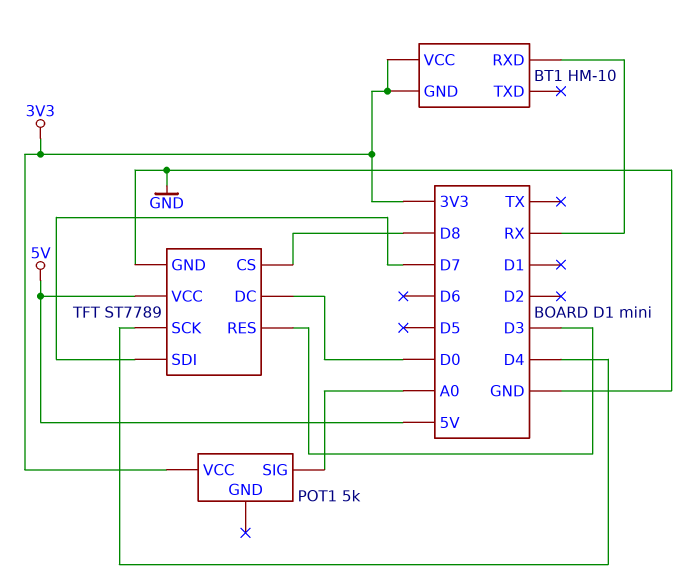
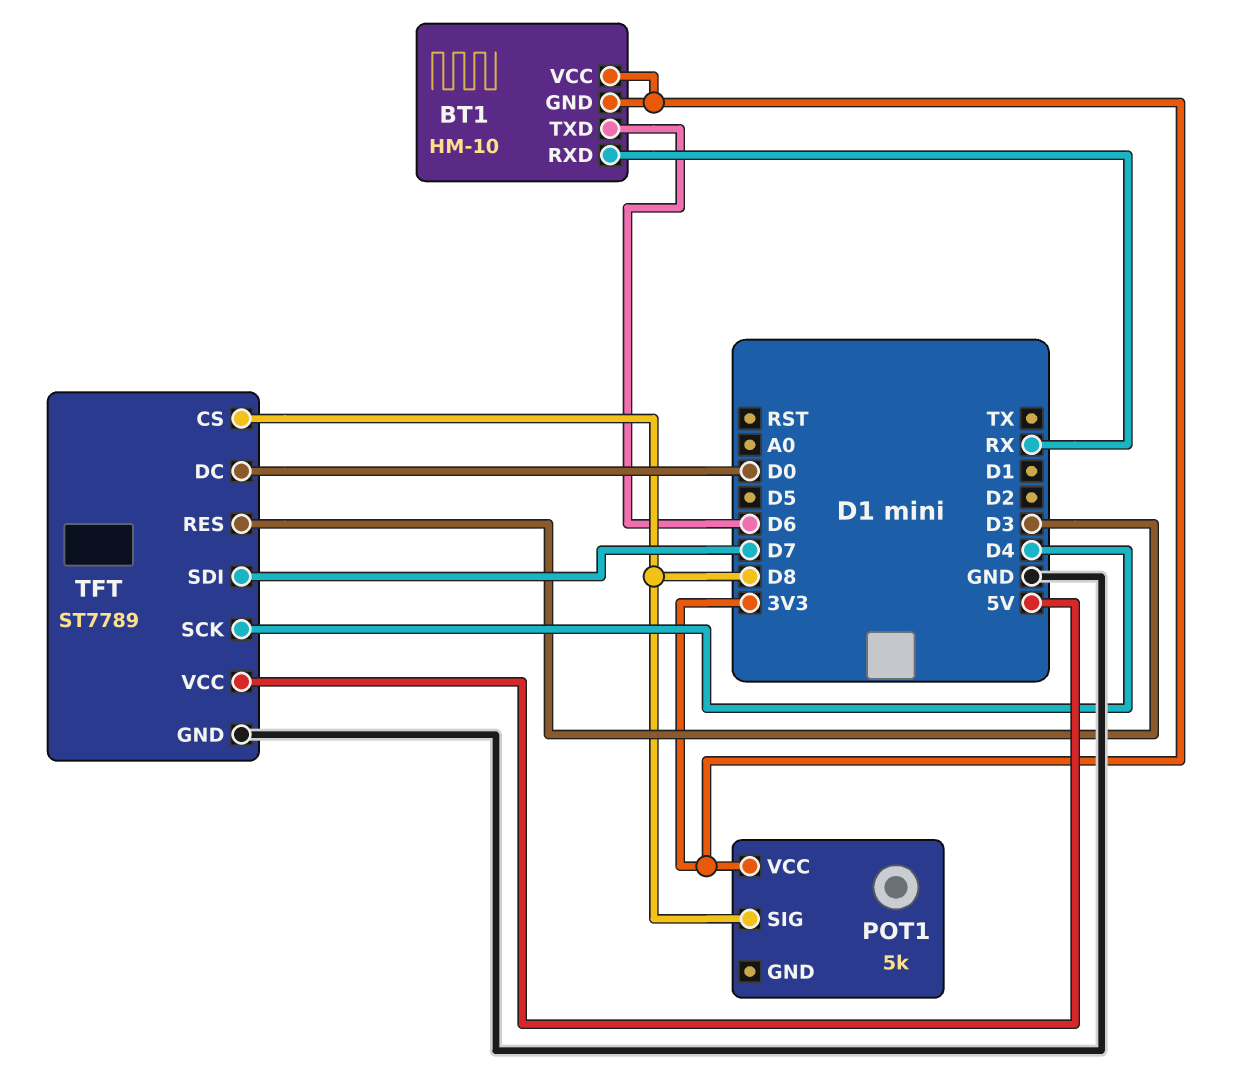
BT1 pin TXD: none -> D6
POT1 pin SIG: A0 -> D8

